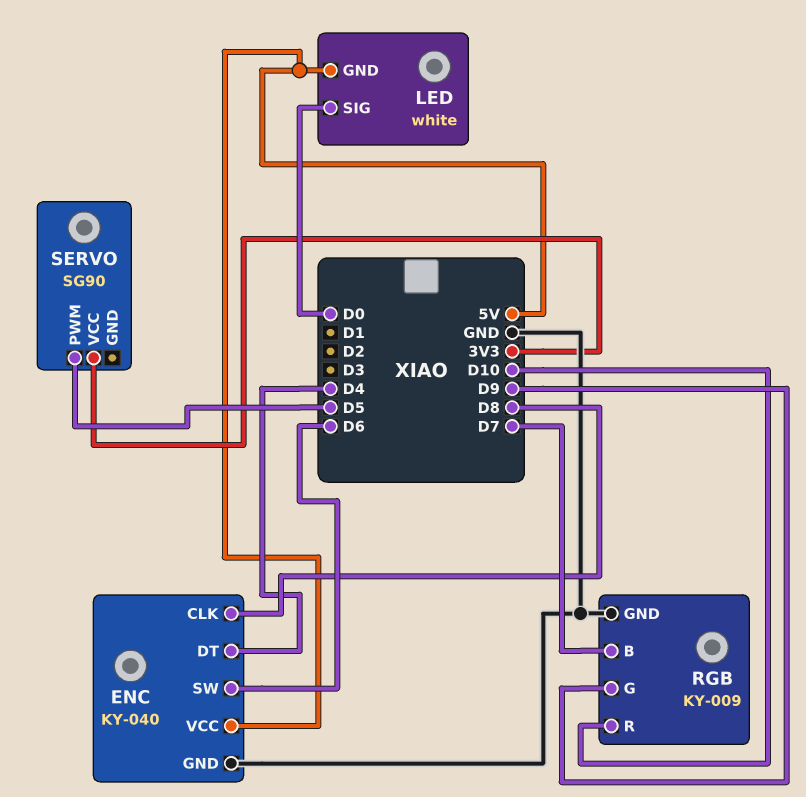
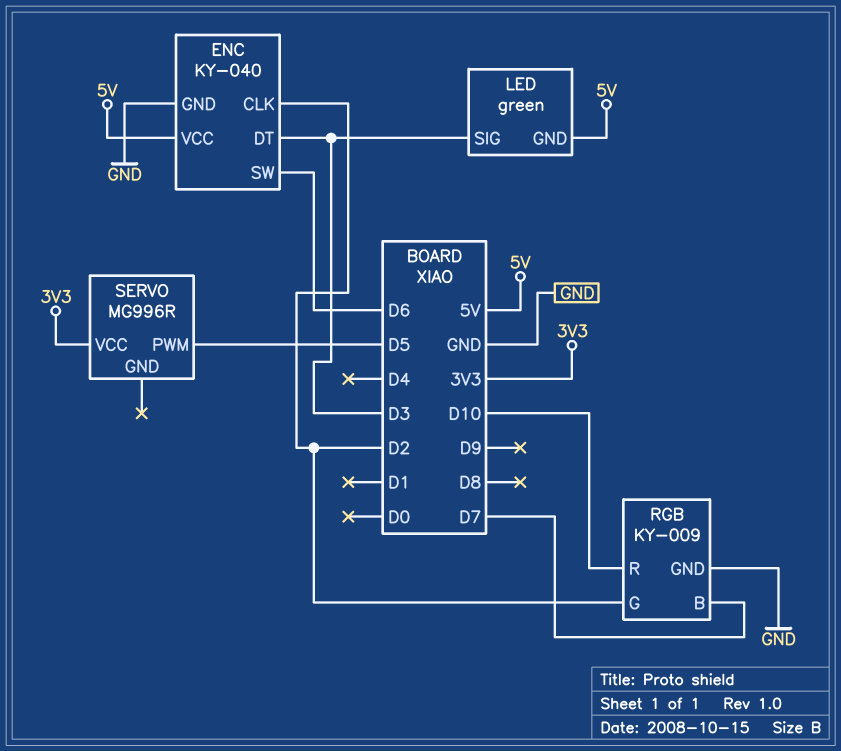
ENC pin CLK: D8 -> D2
ENC pin DT: D4 -> D3
LED: white -> green
LED pin SIG: D0 -> D3
RGB pin G: D9 -> D2
SERVO: SG90 -> MG996R

